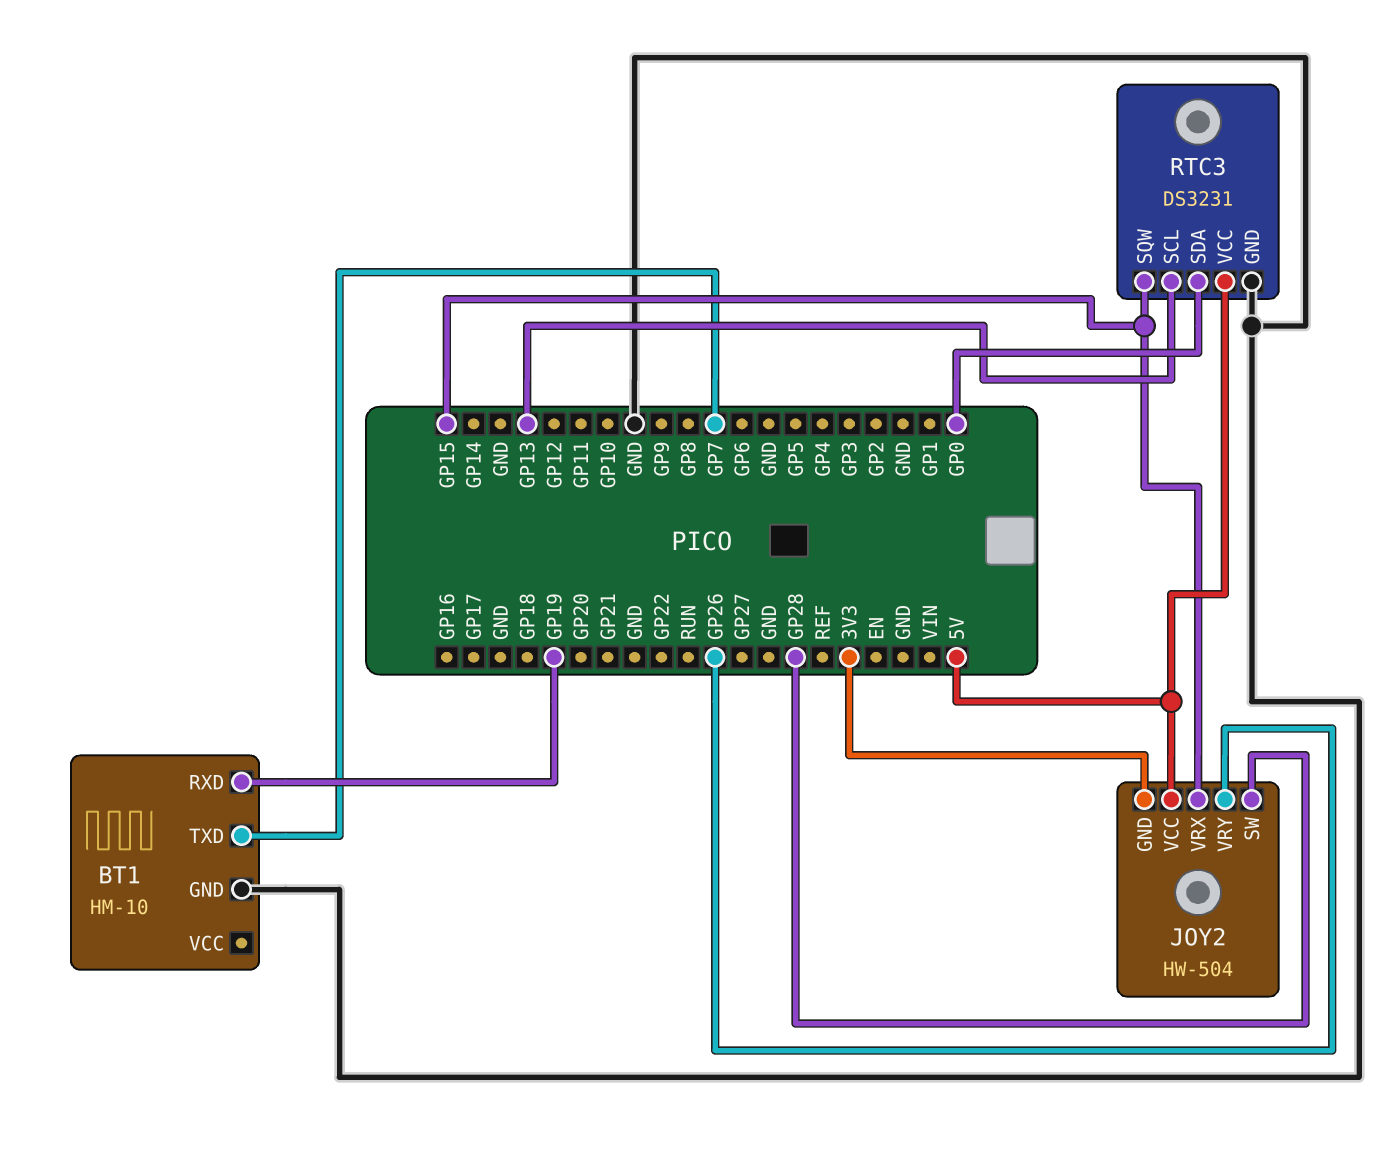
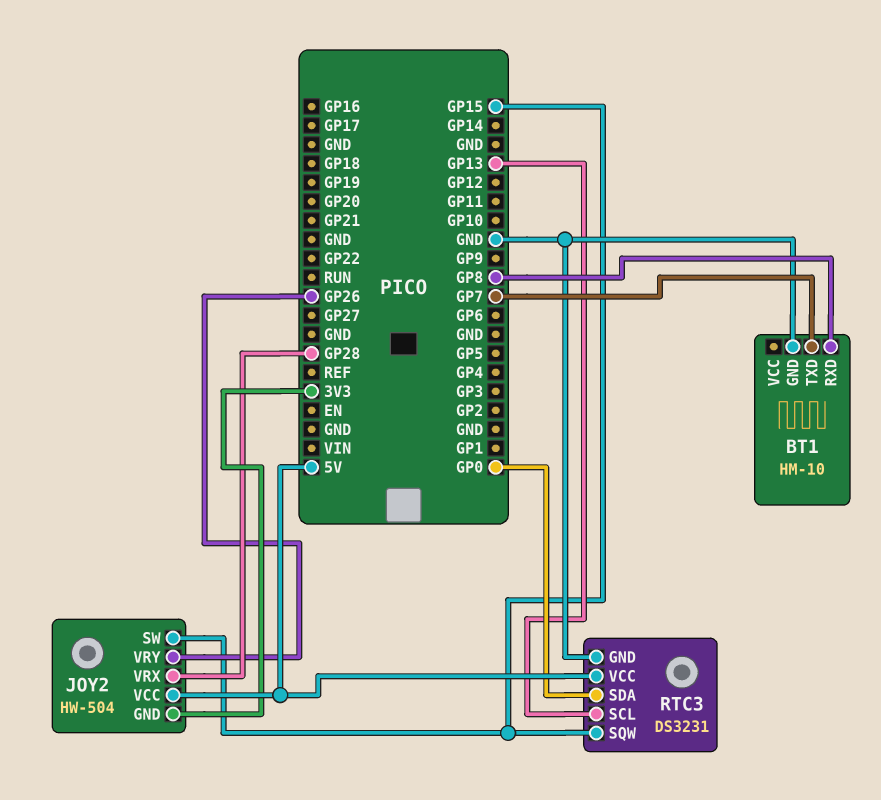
BT1 pin RXD: GP19 -> GP8
JOY2 pin SW: GP28 -> GP15
JOY2 pin VRX: GP15 -> GP28

